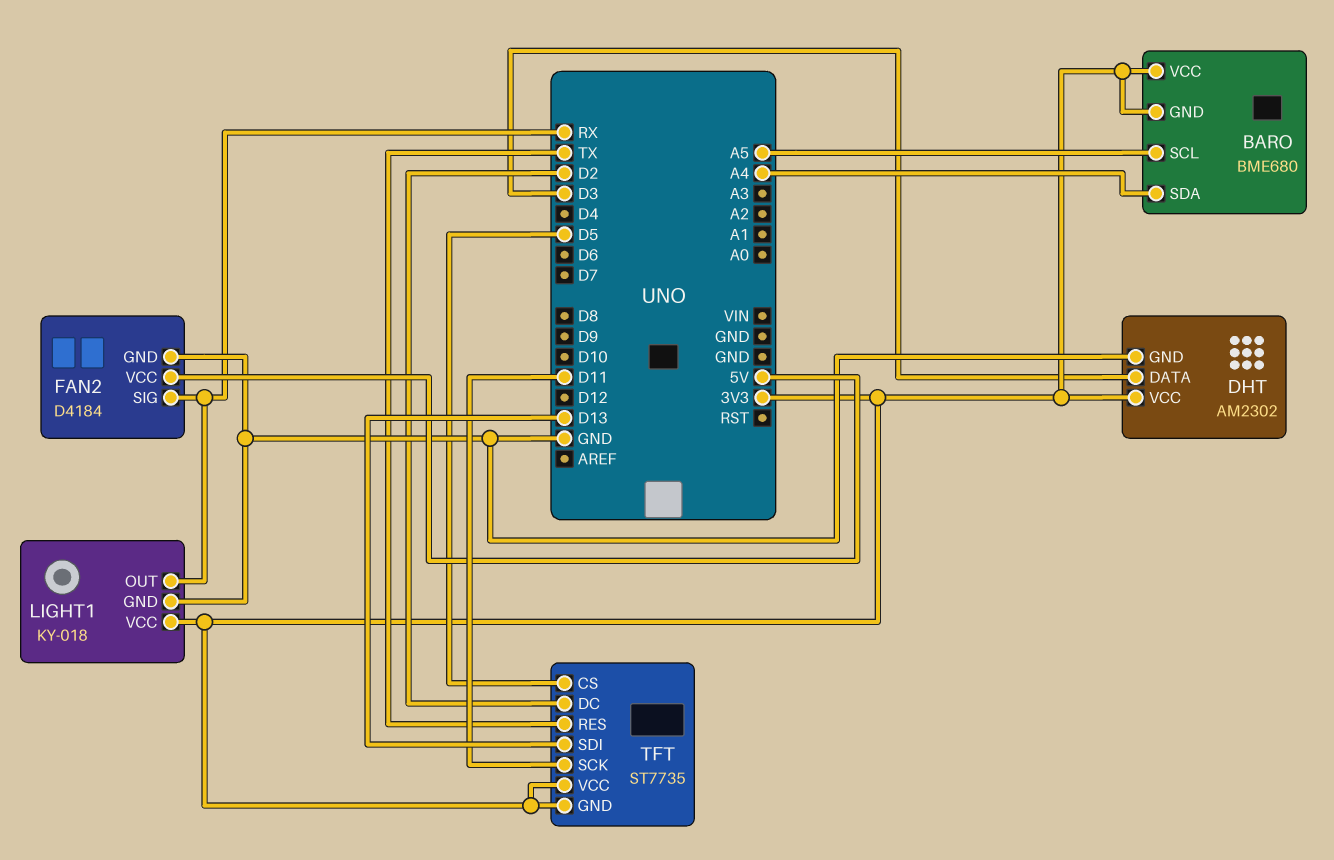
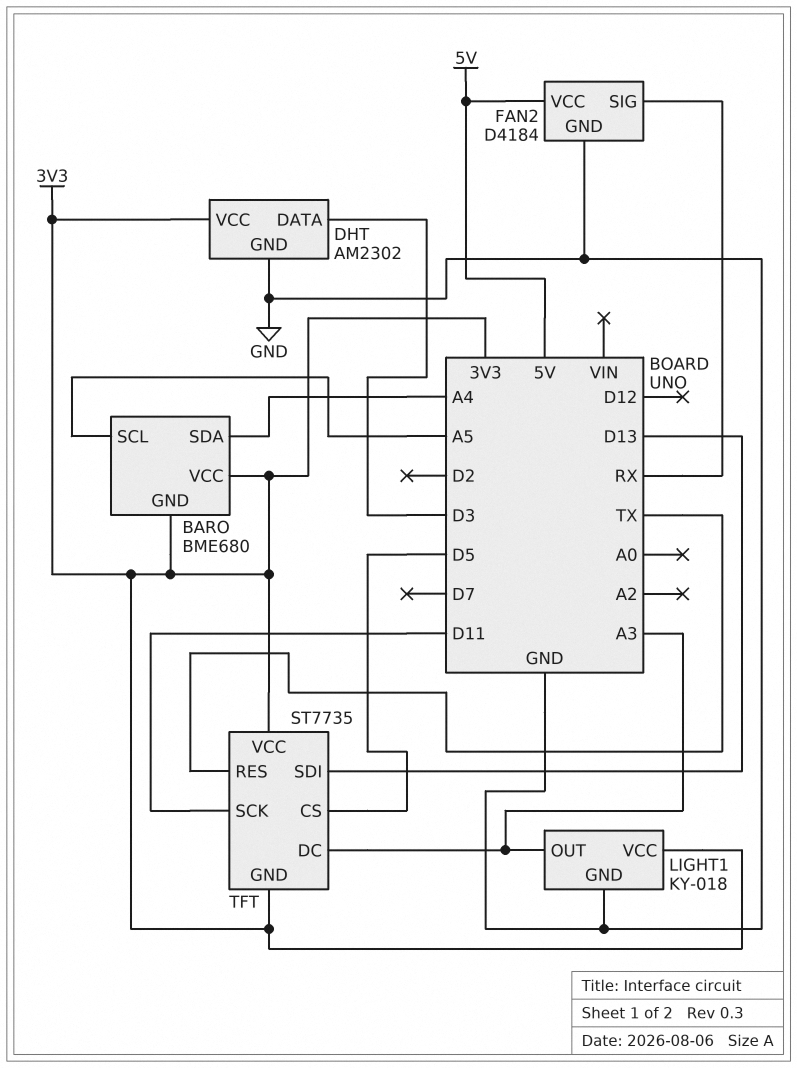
LIGHT1 pin OUT: RX -> A3
TFT pin DC: D2 -> A3

